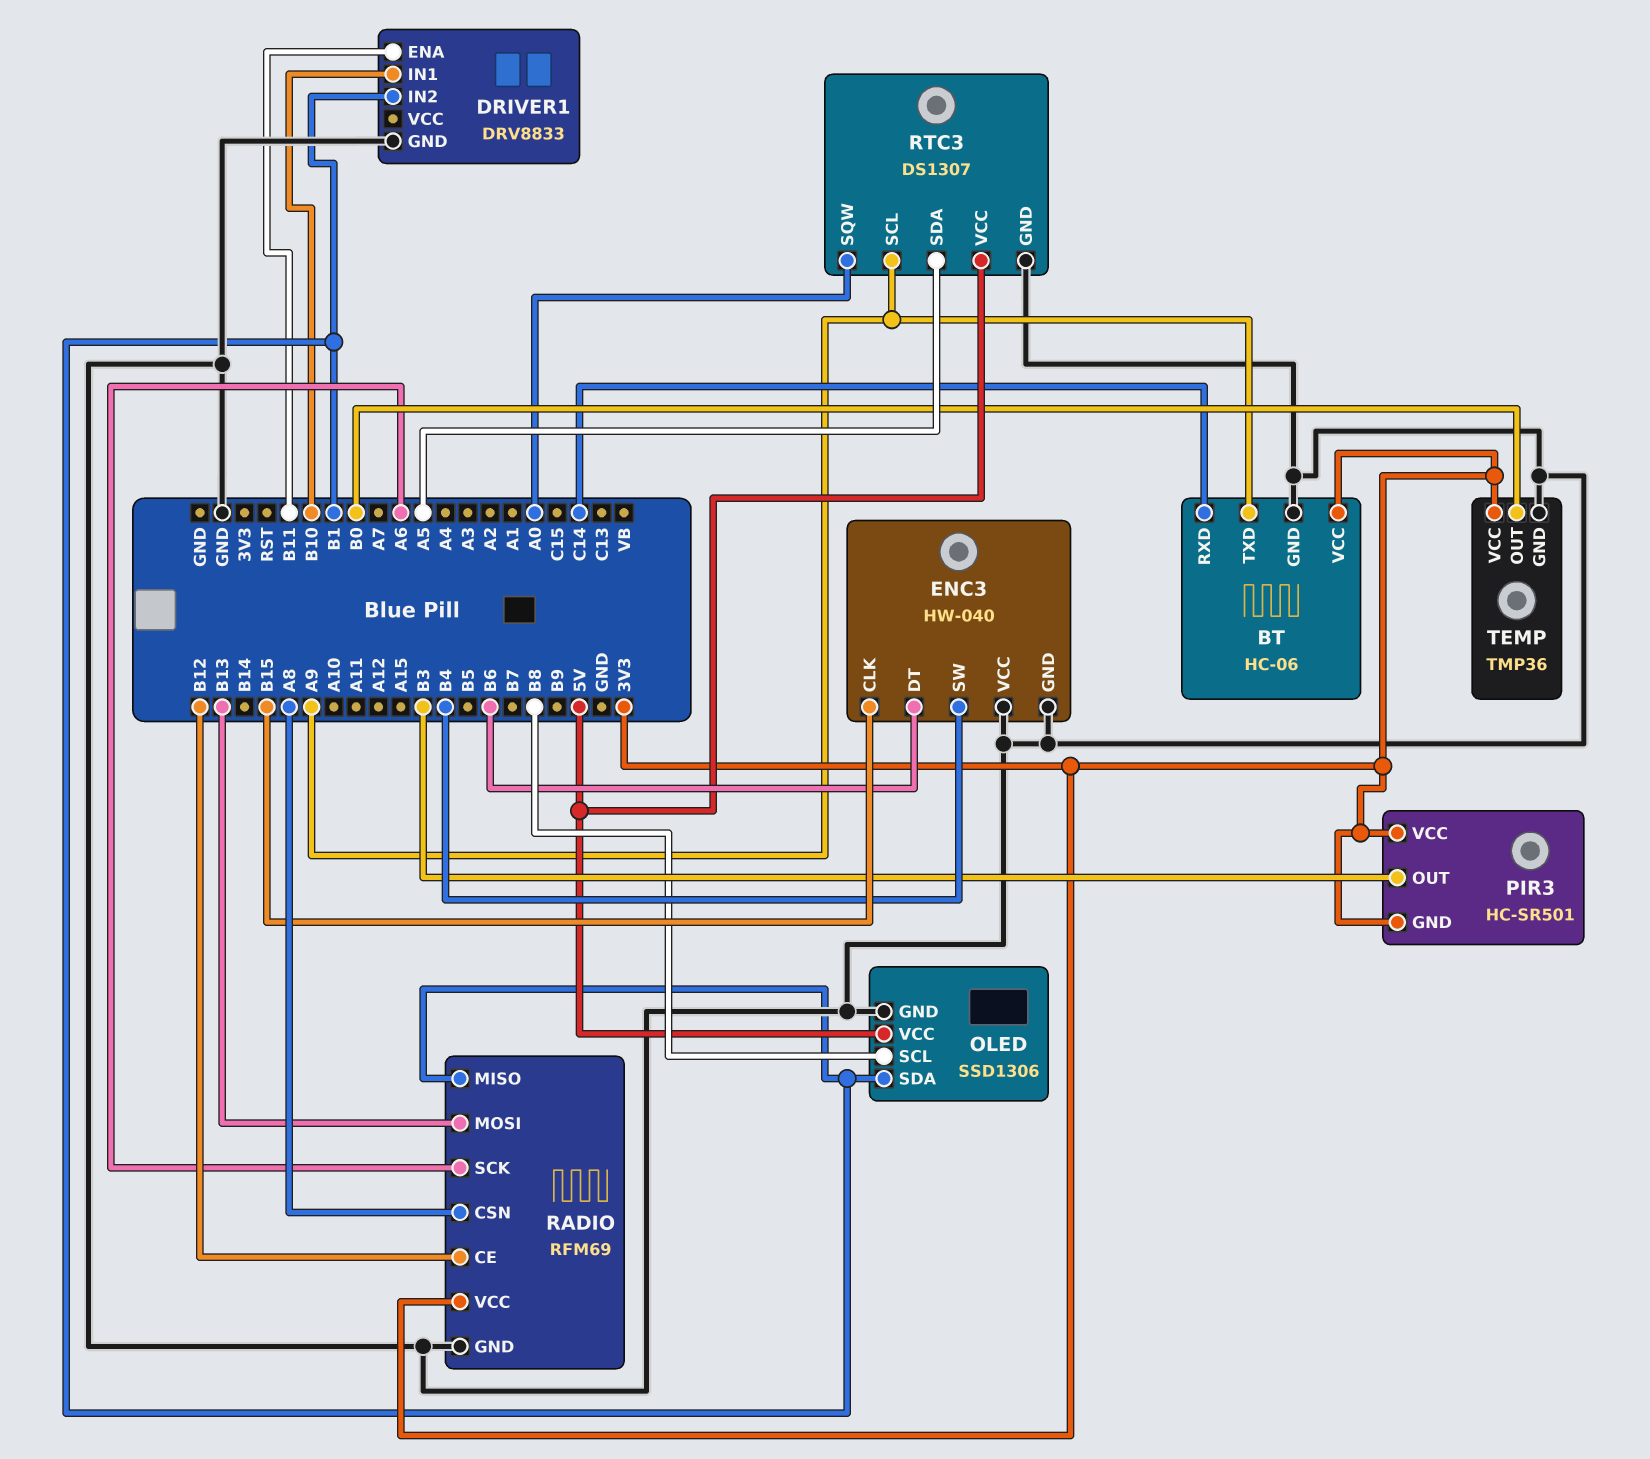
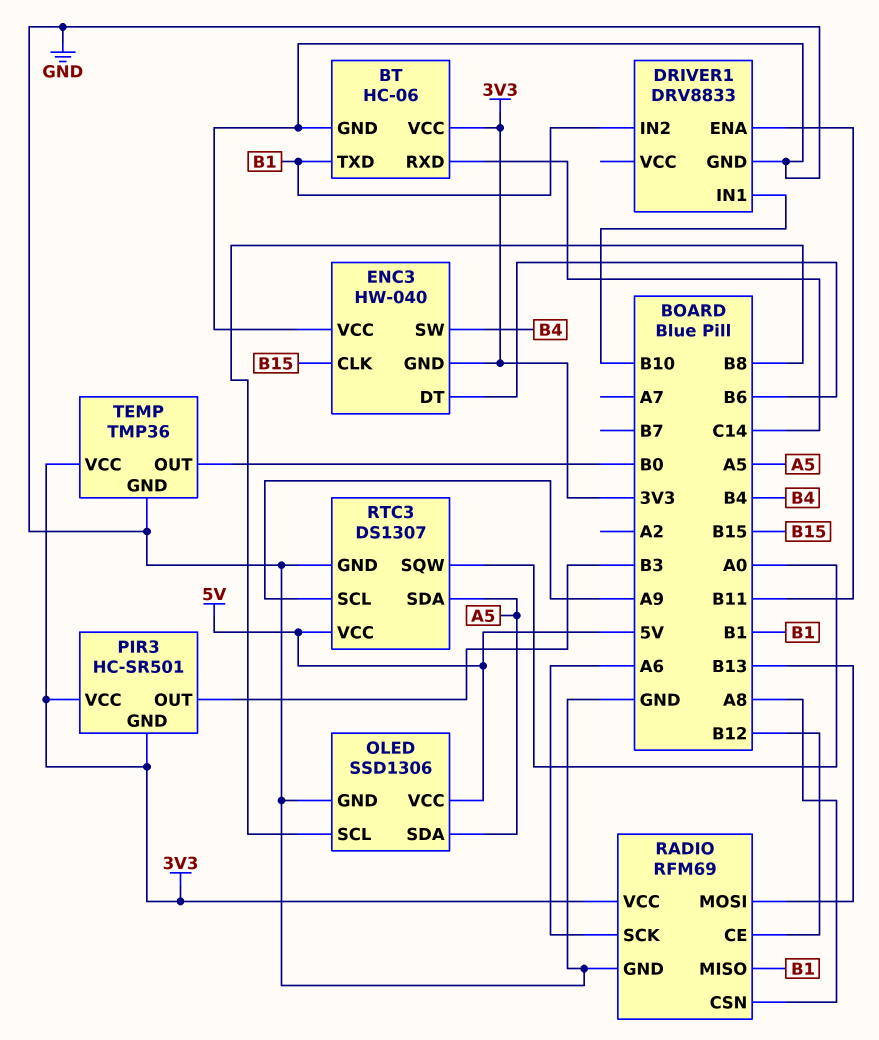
BT pin TXD: A9 -> B1
ENC3 pin GND: GND -> 3V3
OLED pin SDA: B1 -> A5

